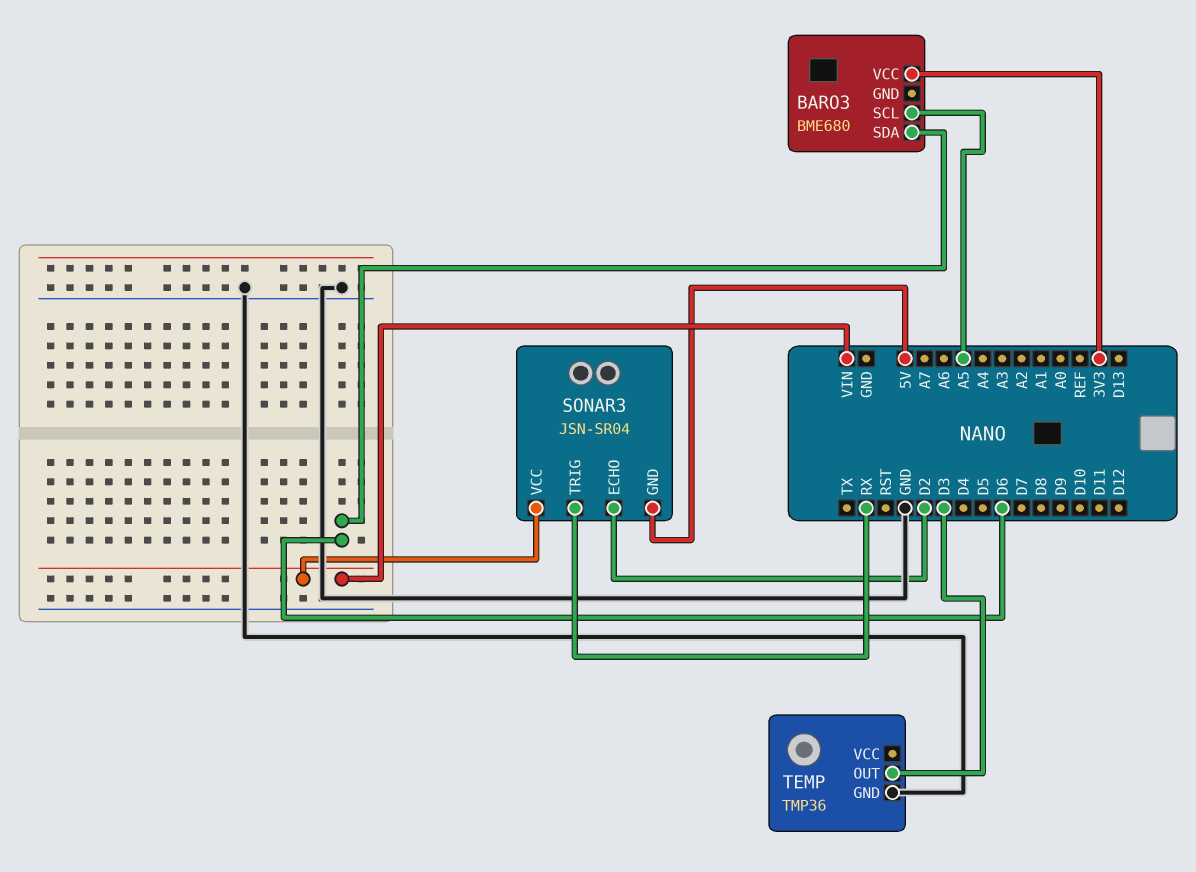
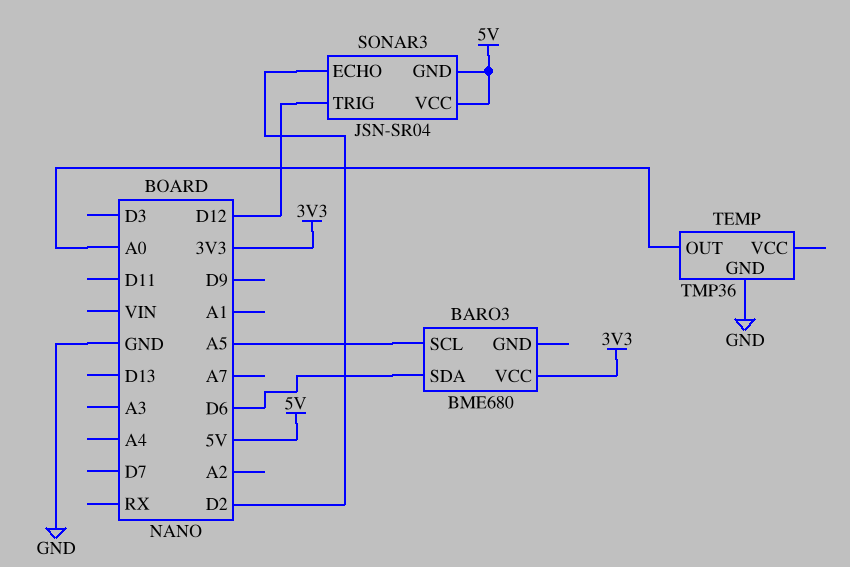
SONAR3 pin TRIG: RX -> D12
SONAR3 pin VCC: VIN -> 5V
TEMP pin OUT: D3 -> A0

